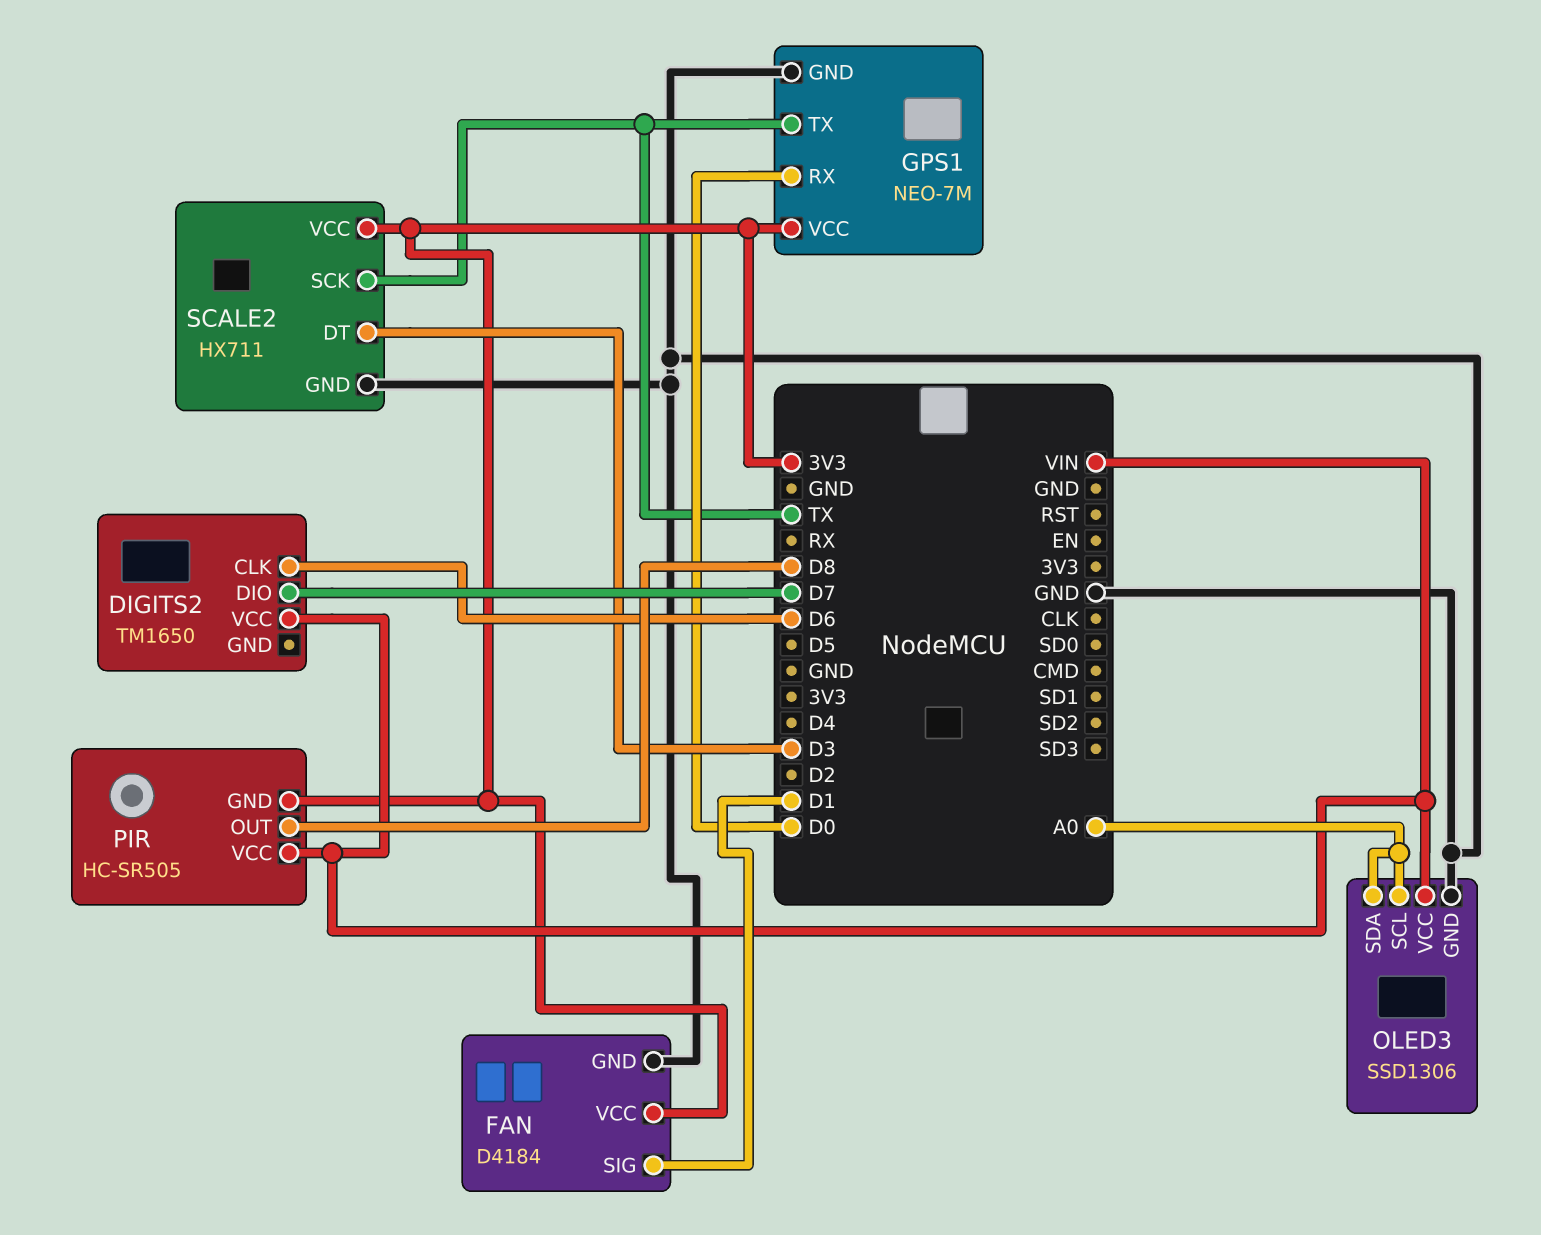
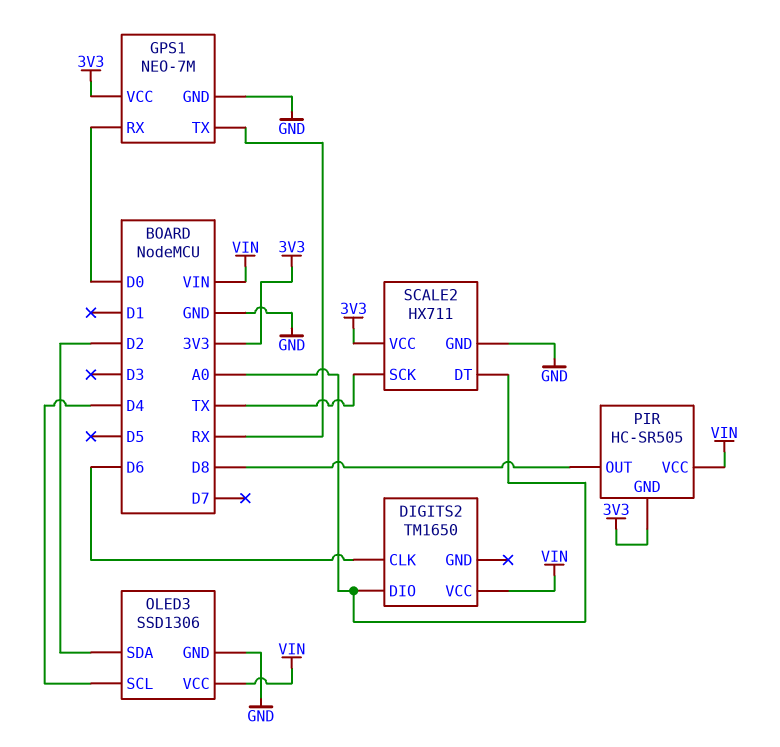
DIGITS2 pin DIO: D7 -> A0
FAN: D4184 -> none
FAN pin GND: GND -> none
FAN pin SIG: D1 -> none
FAN pin VCC: 3V3 -> none
GPS1 pin TX: TX -> RX
OLED3 pin SCL: A0 -> D4
OLED3 pin SDA: A0 -> D2
SCALE2 pin DT: D3 -> A0

